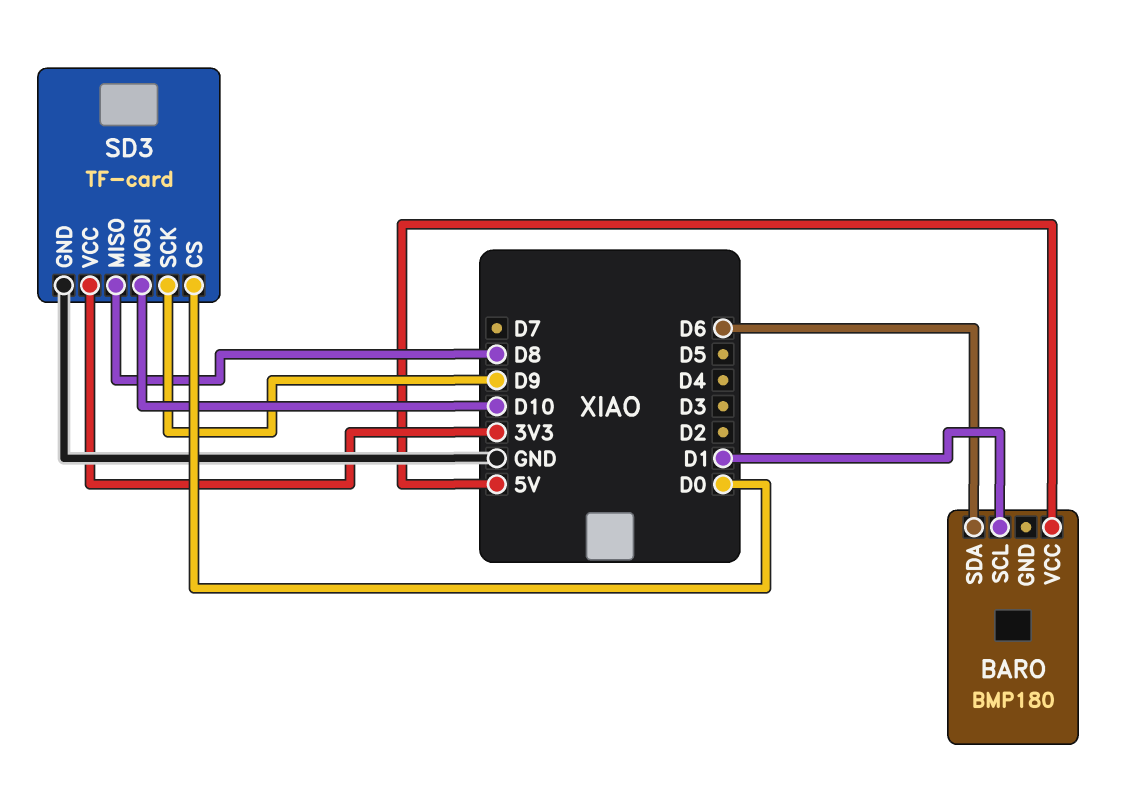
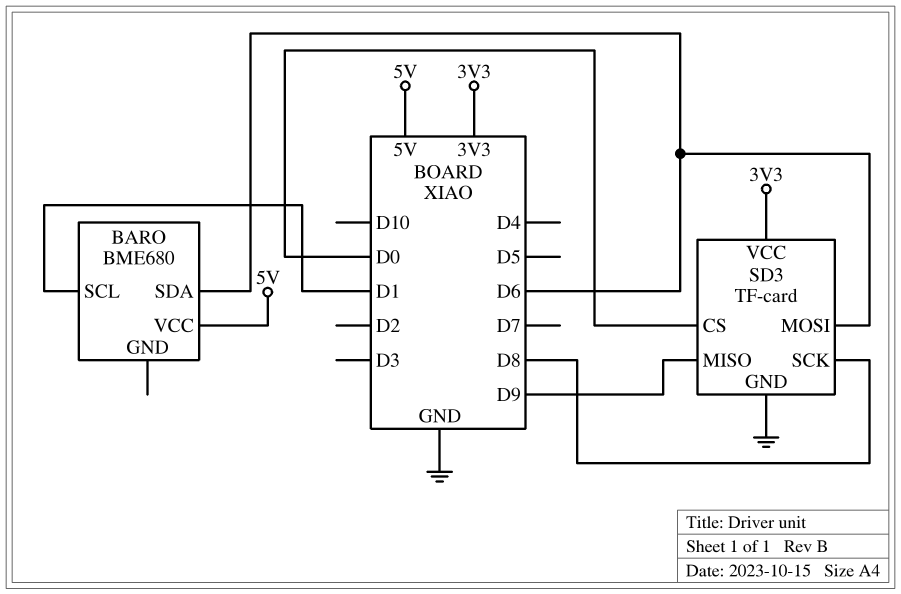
BARO: BMP180 -> BME680
SD3 pin MISO: D8 -> D9
SD3 pin MOSI: D10 -> D6
SD3 pin SCK: D9 -> D8

